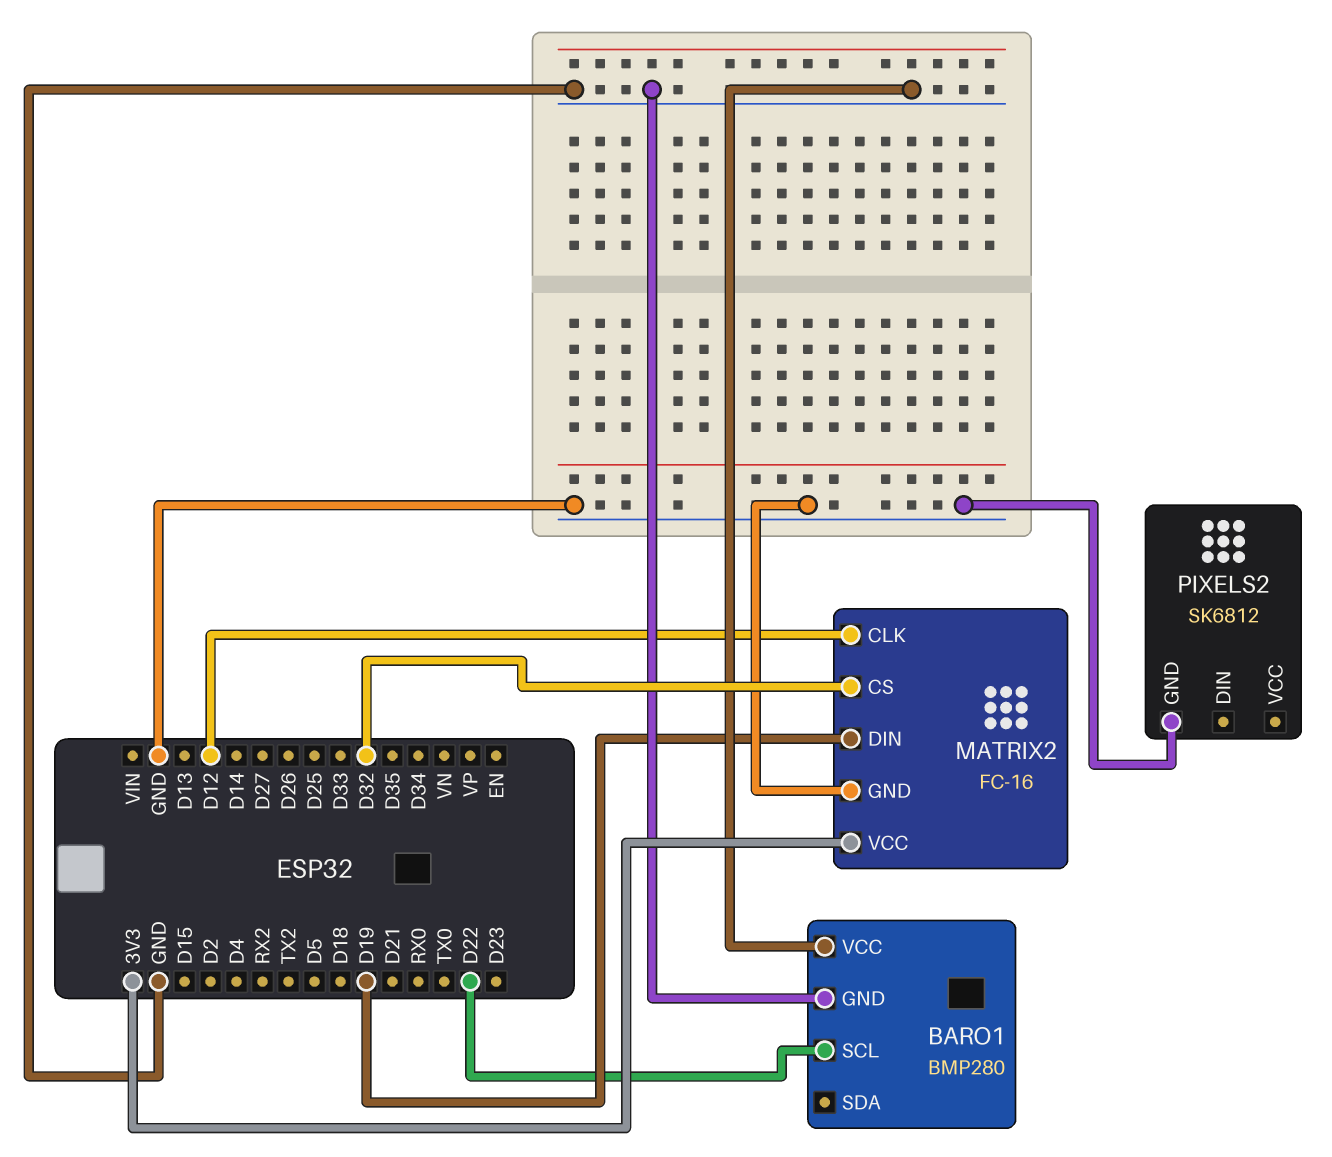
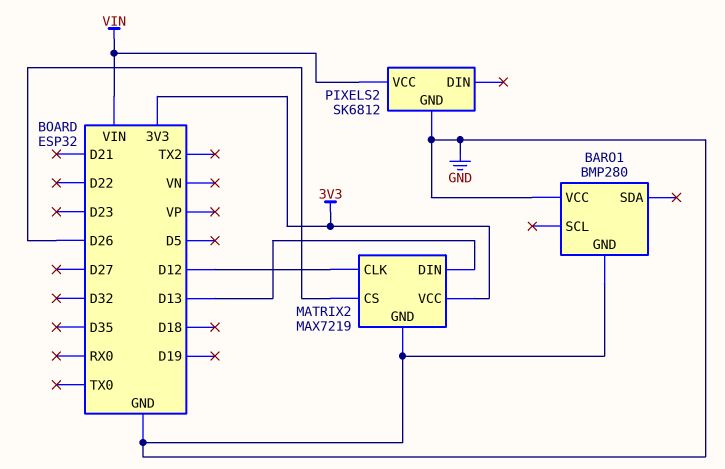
BARO1 pin SCL: D22 -> none
MATRIX2: FC-16 -> MAX7219
MATRIX2 pin CS: D32 -> D26
MATRIX2 pin DIN: D19 -> D13
PIXELS2 pin VCC: none -> VIN

